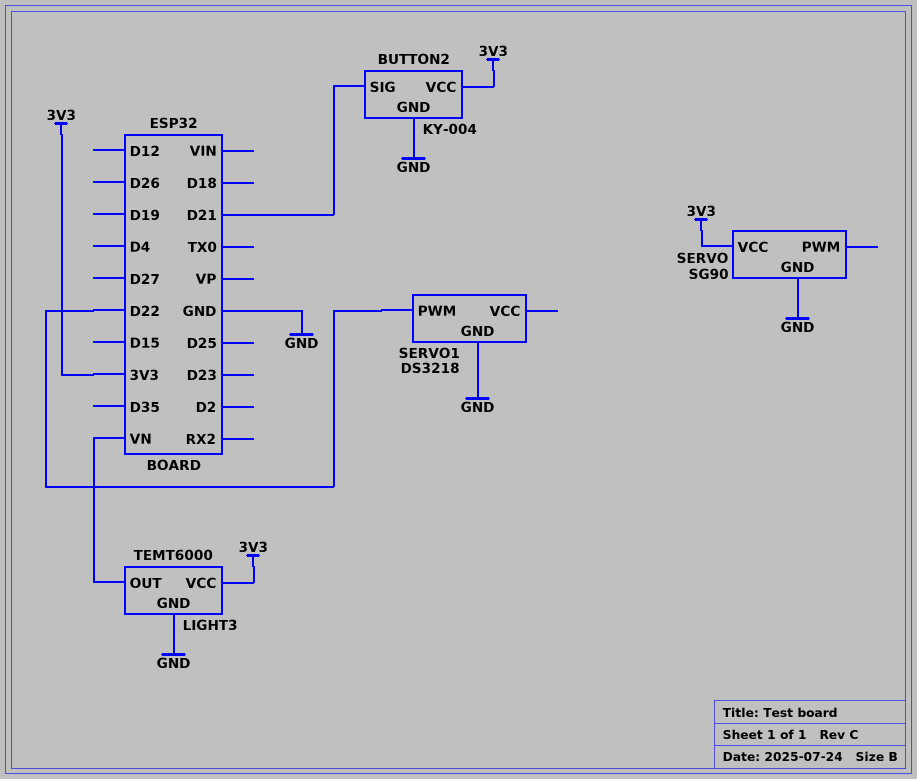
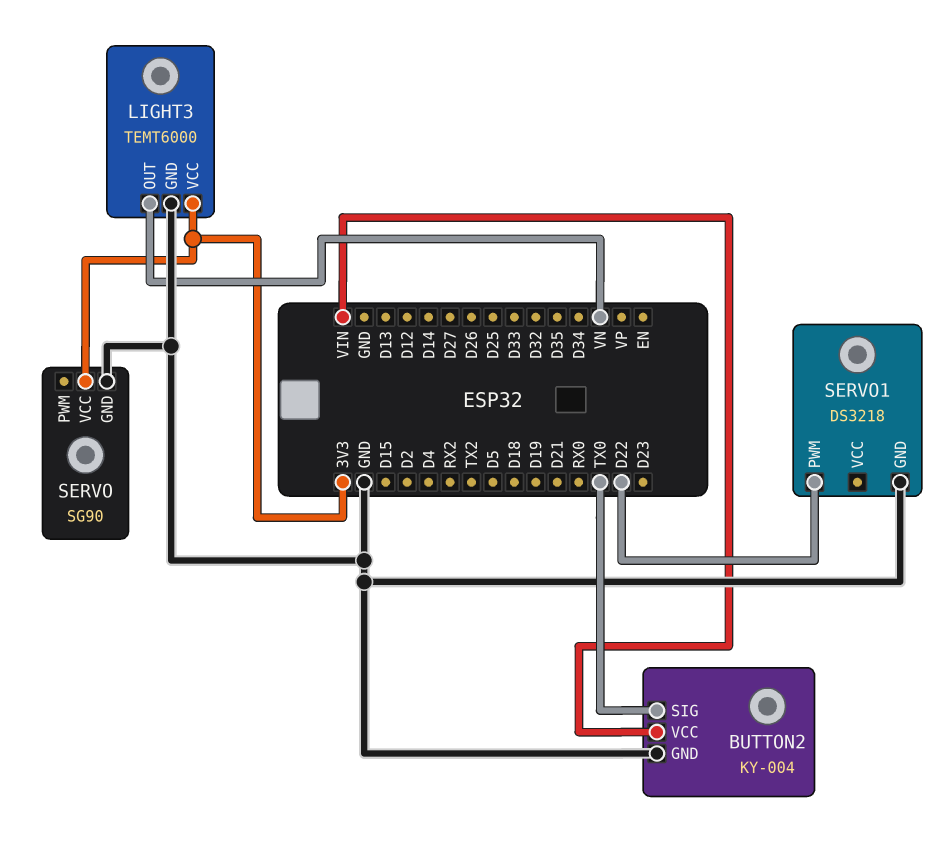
BUTTON2 pin SIG: D21 -> TX0
BUTTON2 pin VCC: 3V3 -> VIN

